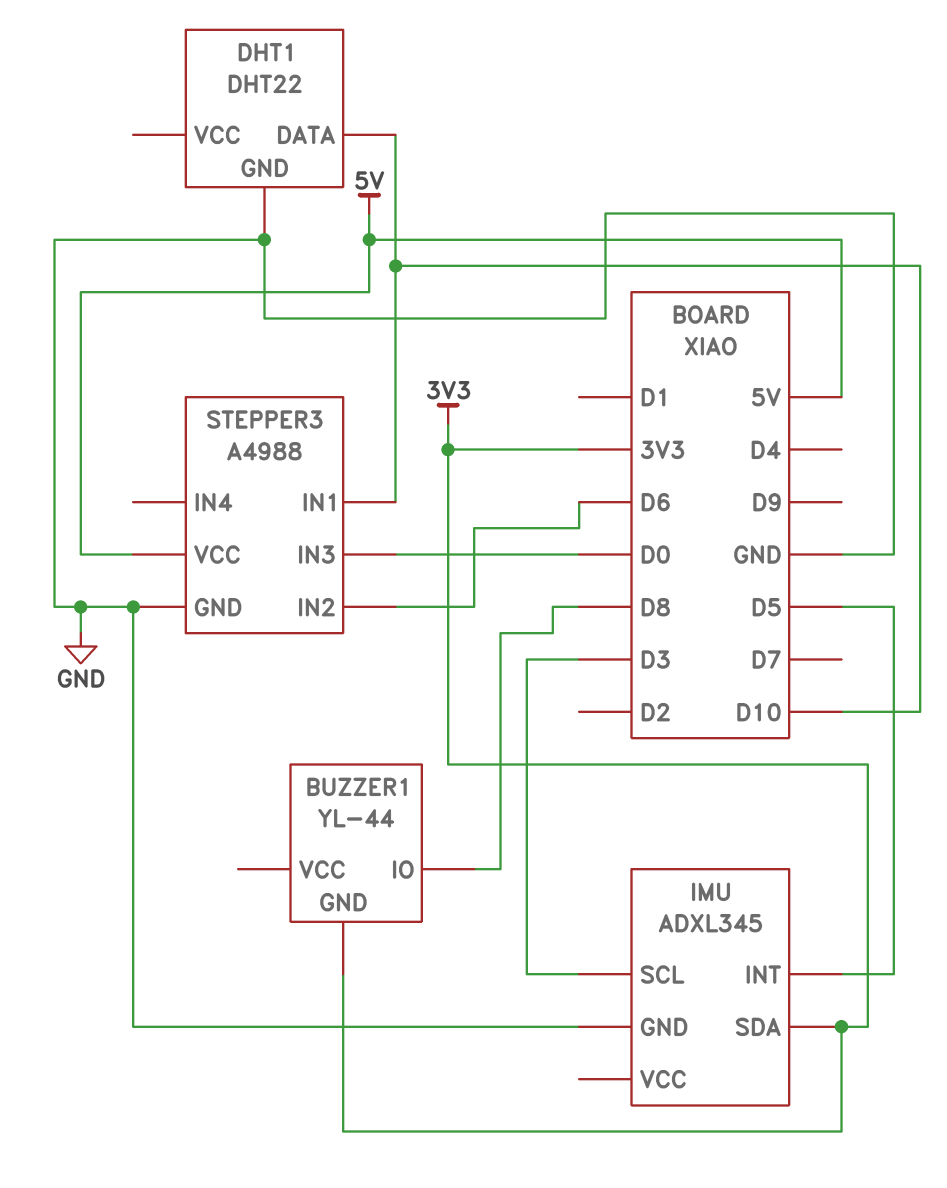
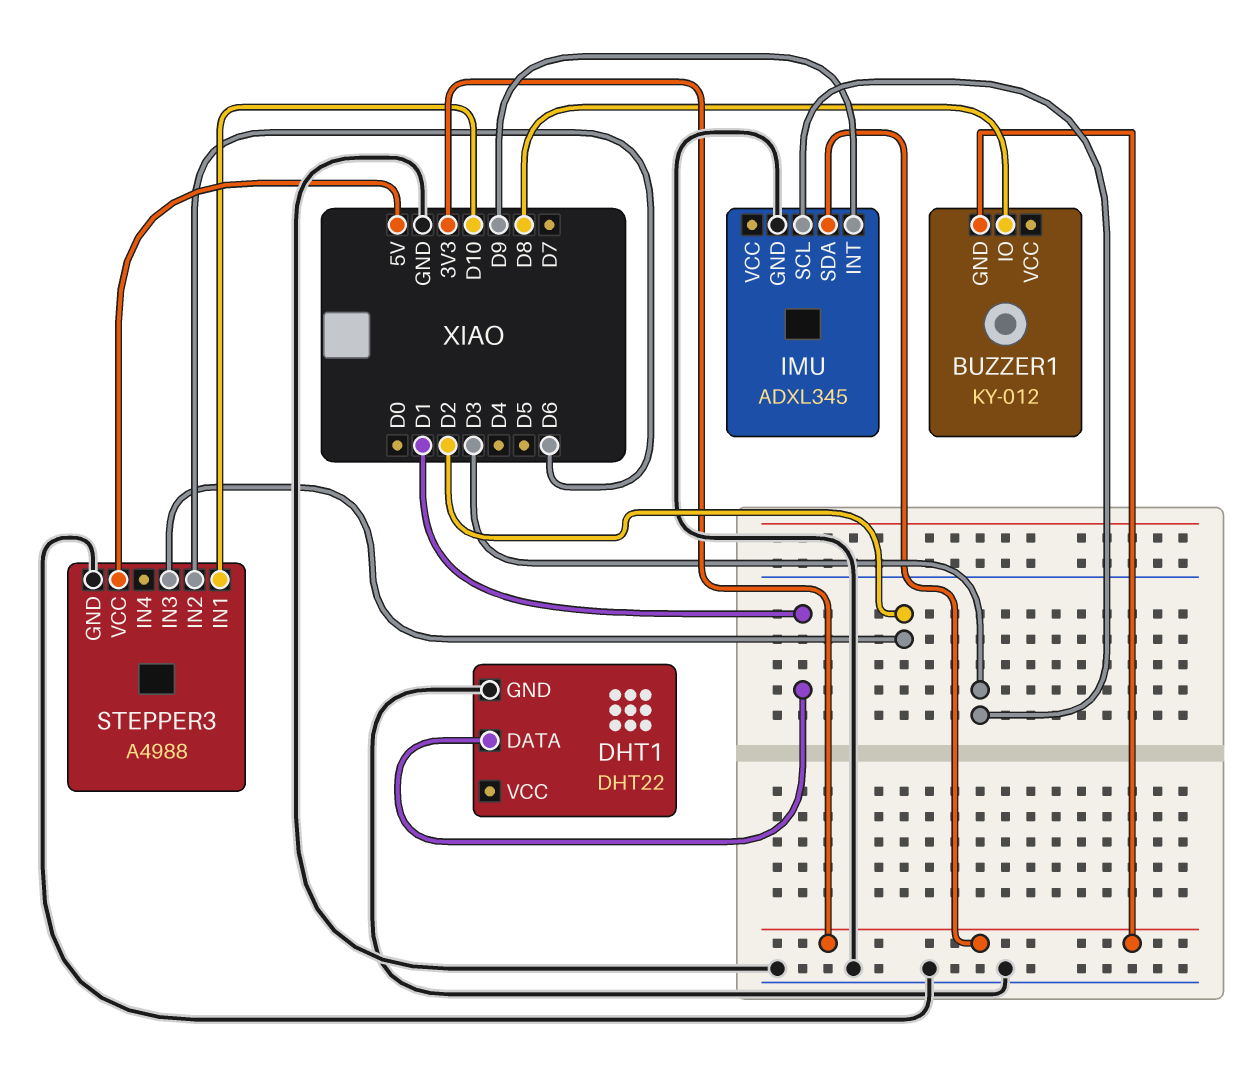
BUZZER1: YL-44 -> KY-012
DHT1 pin DATA: D10 -> D1
IMU pin INT: D5 -> D9
STEPPER3 pin IN3: D0 -> D2

